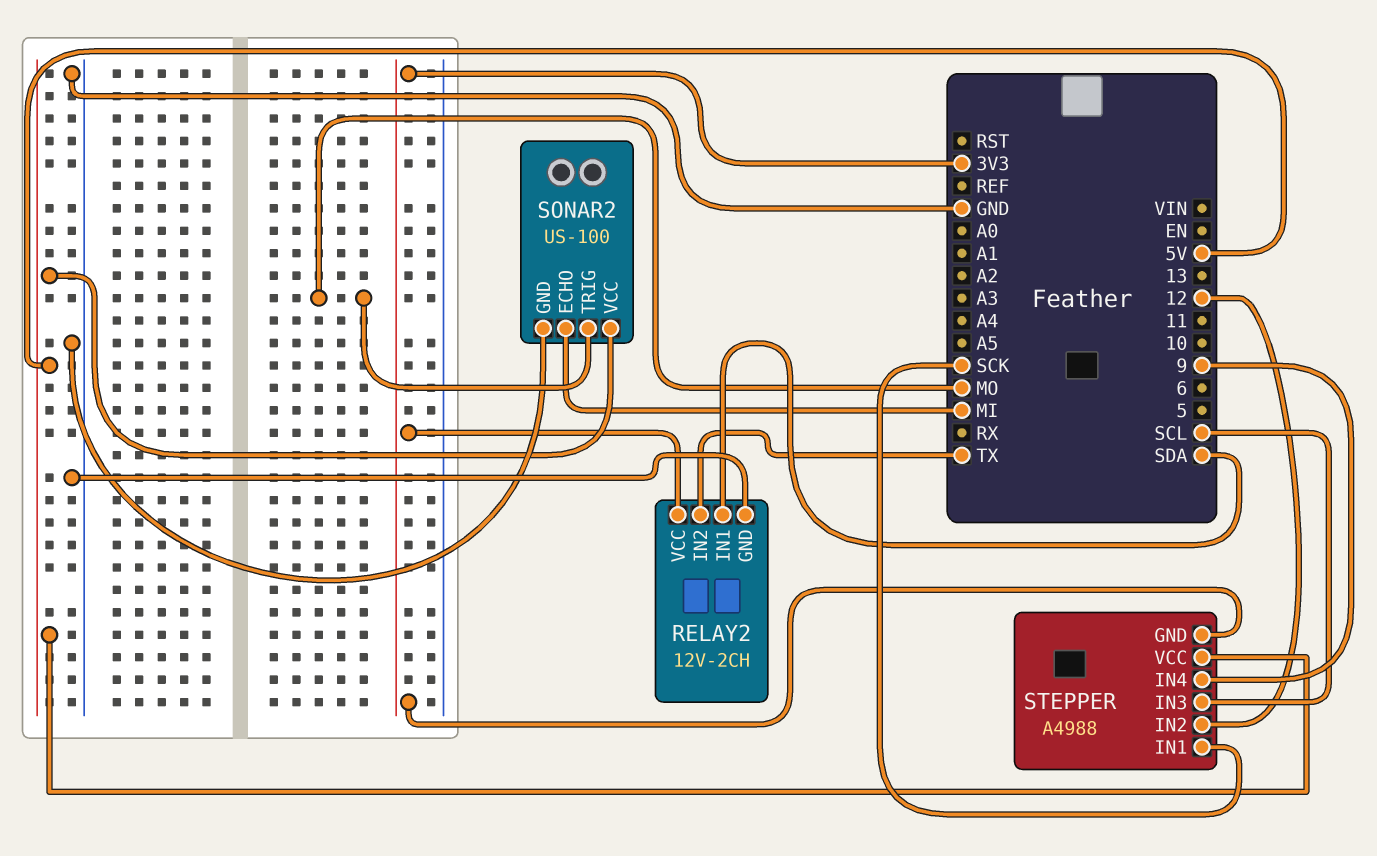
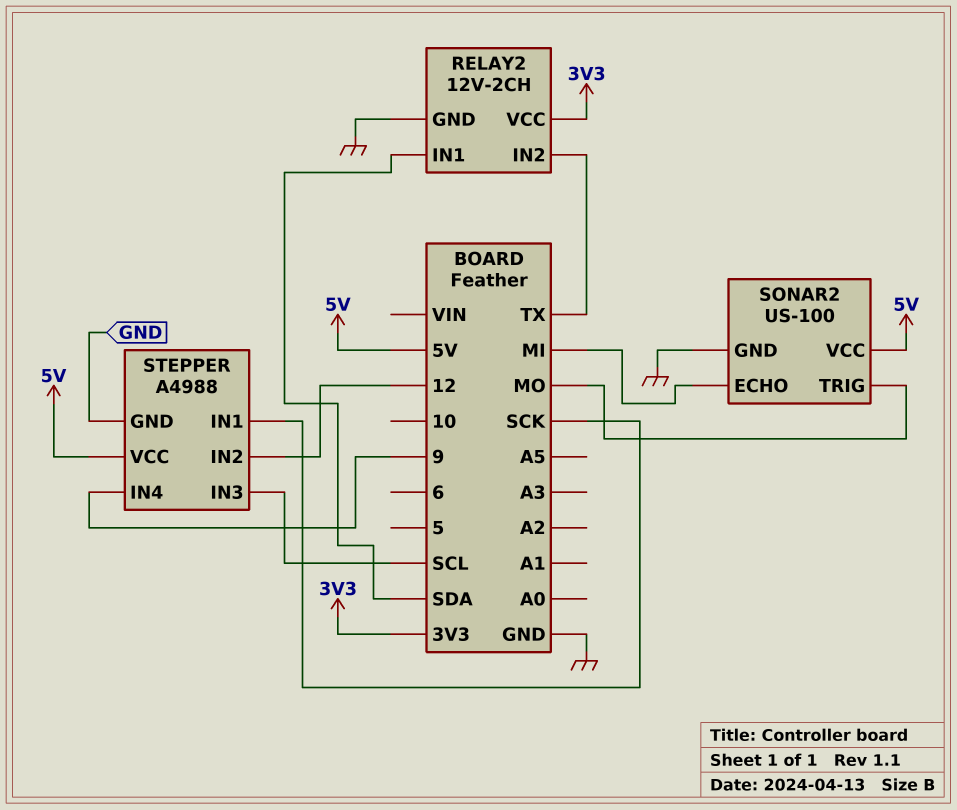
STEPPER pin GND: 3V3 -> GND

